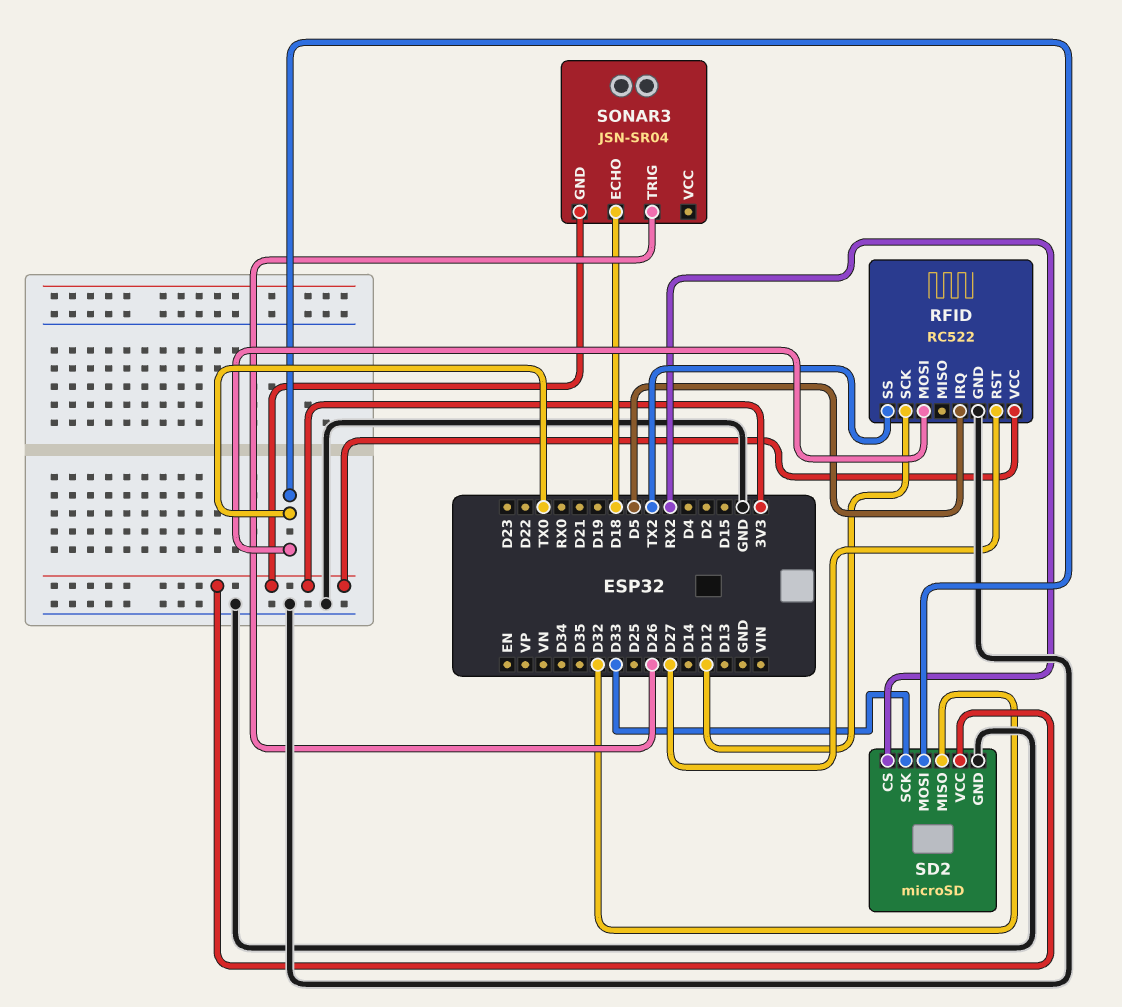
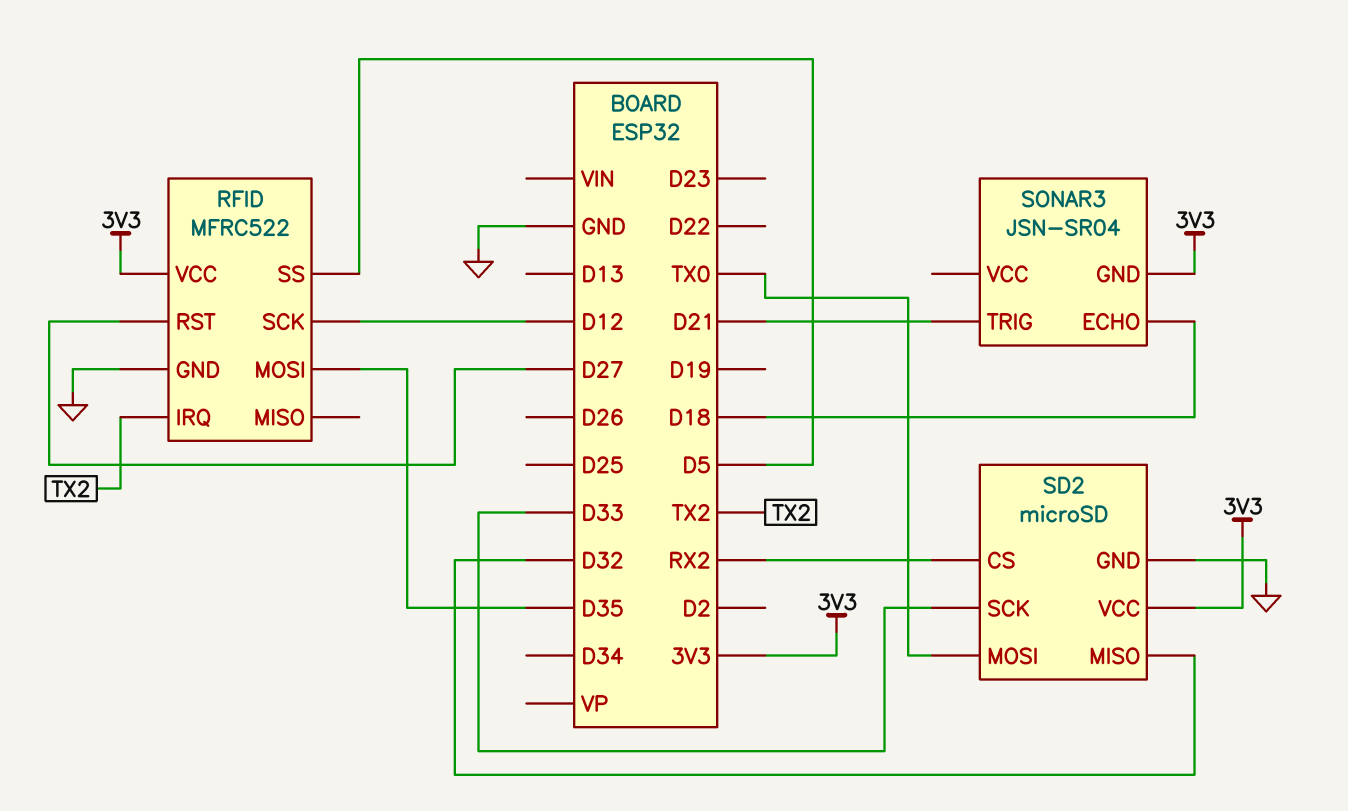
RFID: RC522 -> MFRC522
RFID pin IRQ: D5 -> TX2
RFID pin MOSI: TX0 -> D35
RFID pin SS: TX2 -> D5
SONAR3 pin TRIG: D26 -> D21

